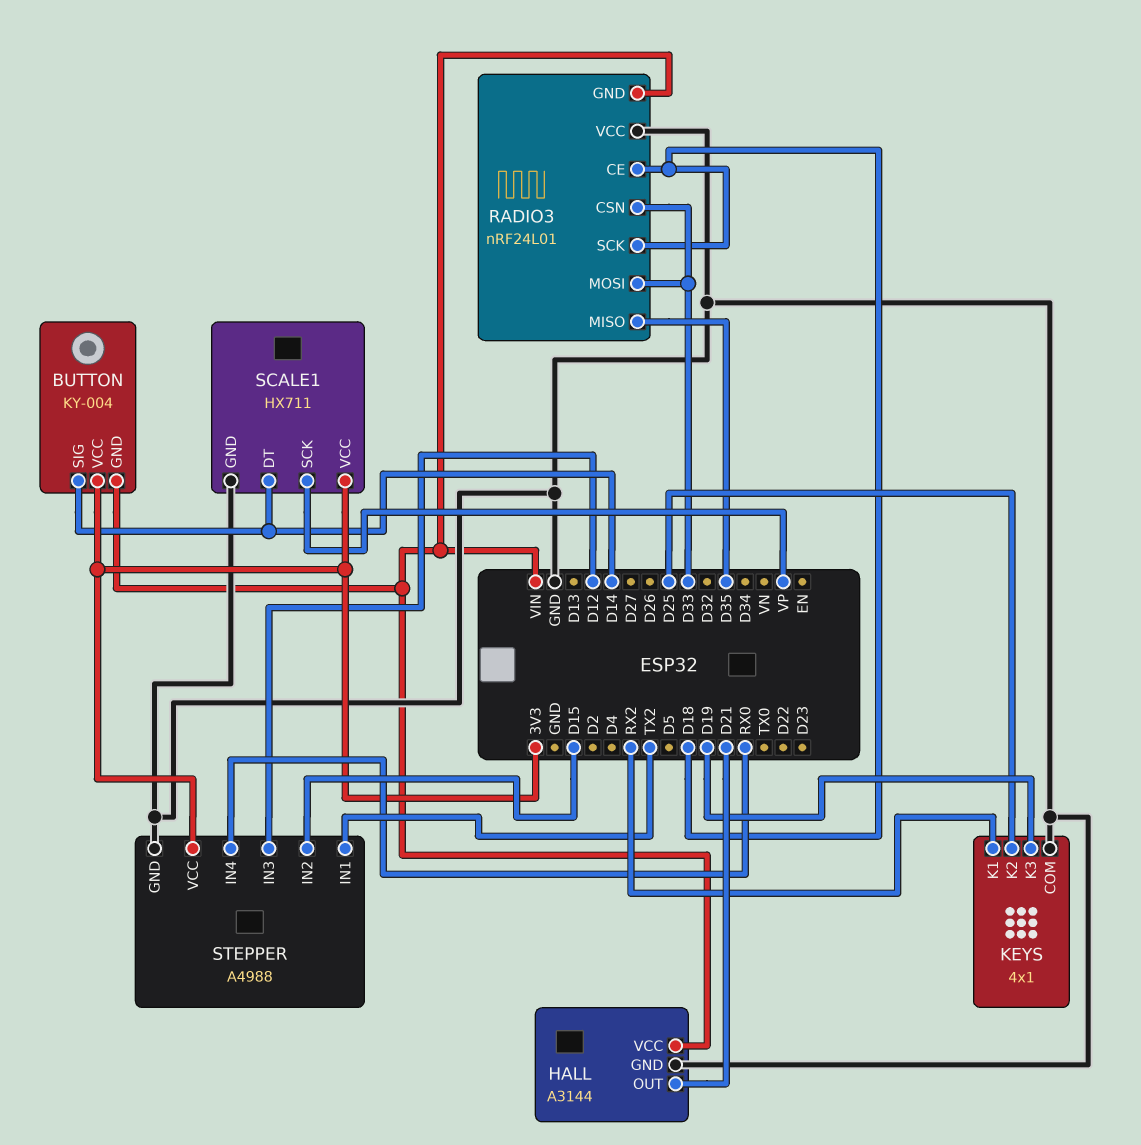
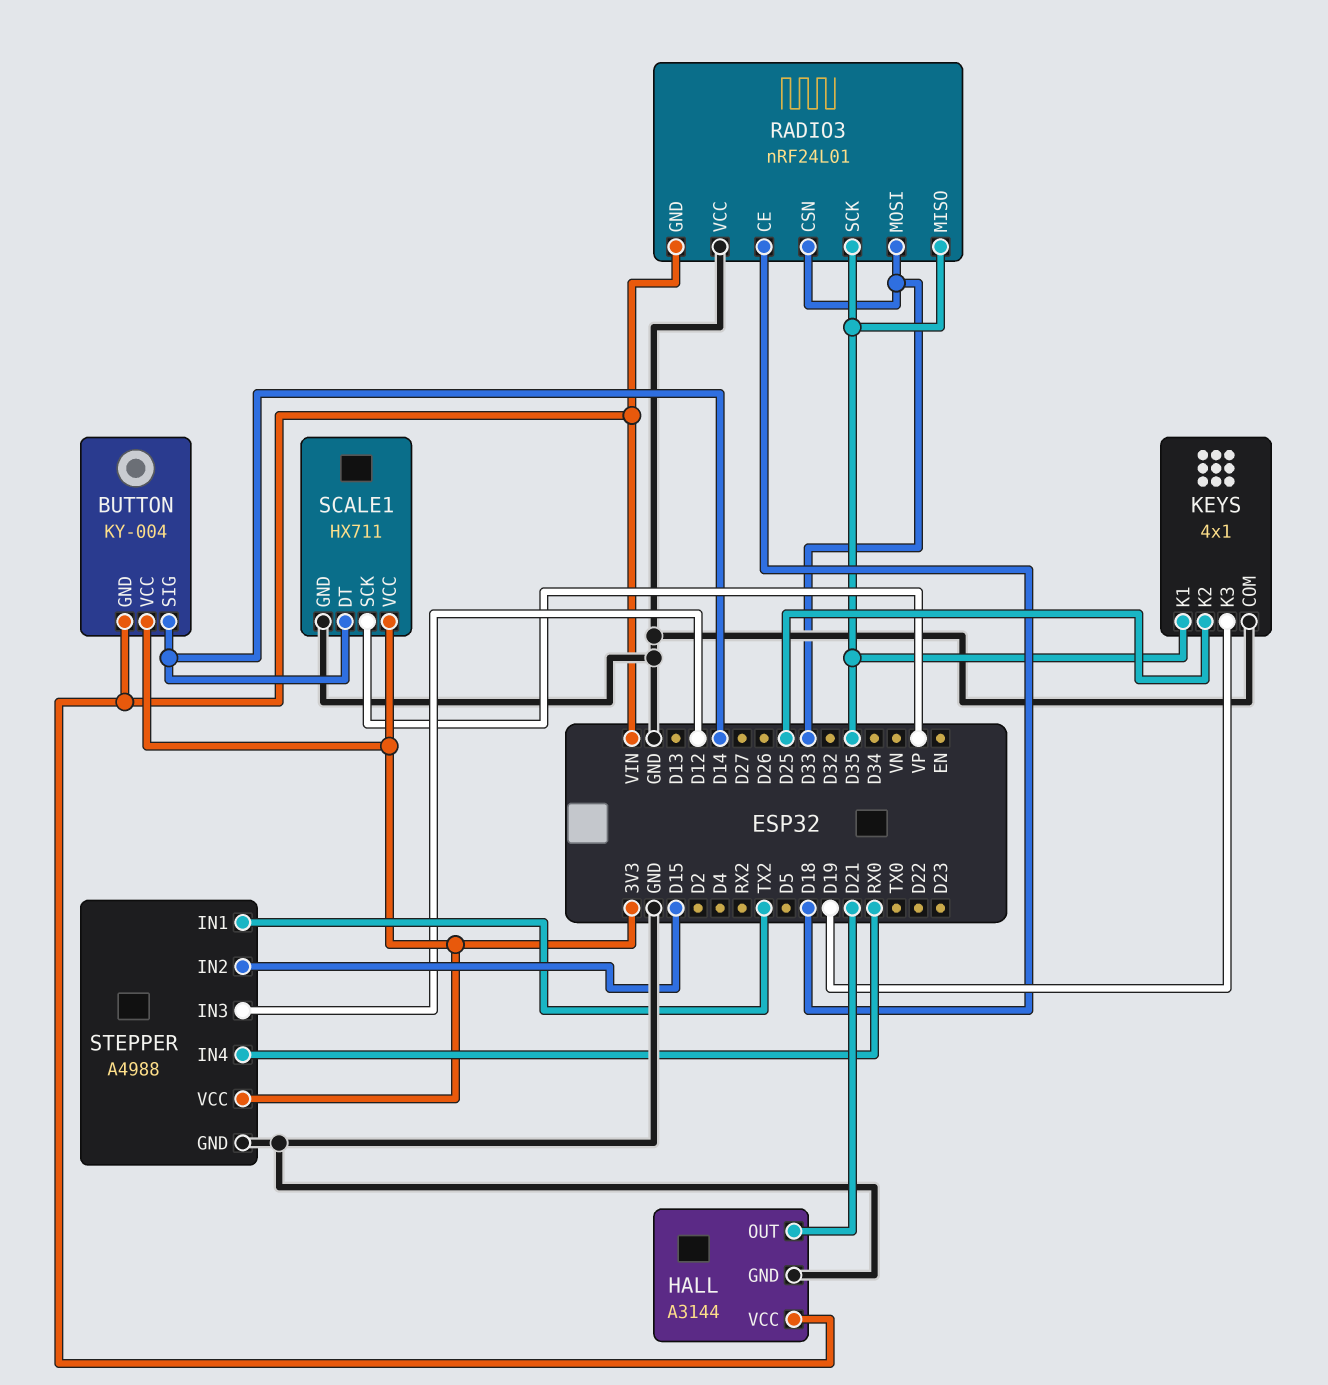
KEYS pin K1: RX2 -> D35
RADIO3 pin SCK: D18 -> D35

